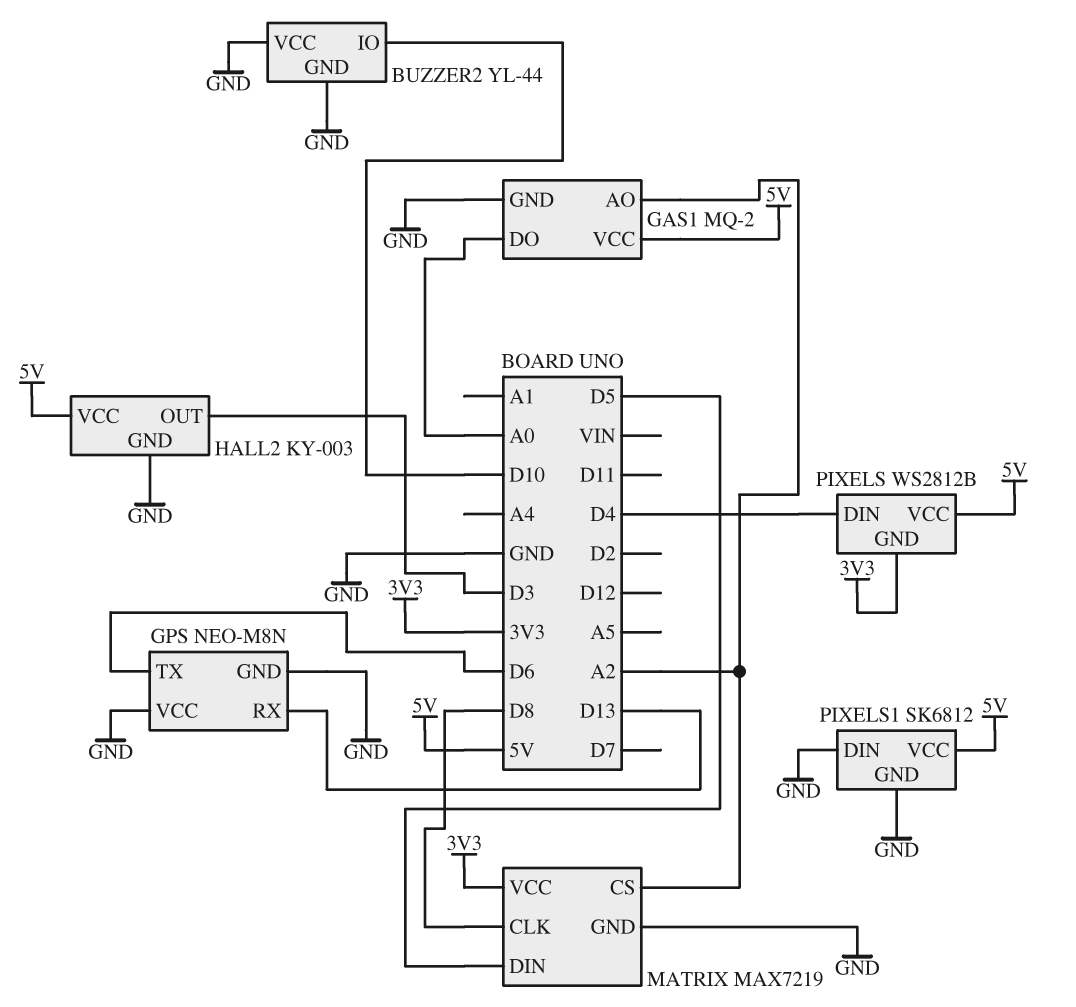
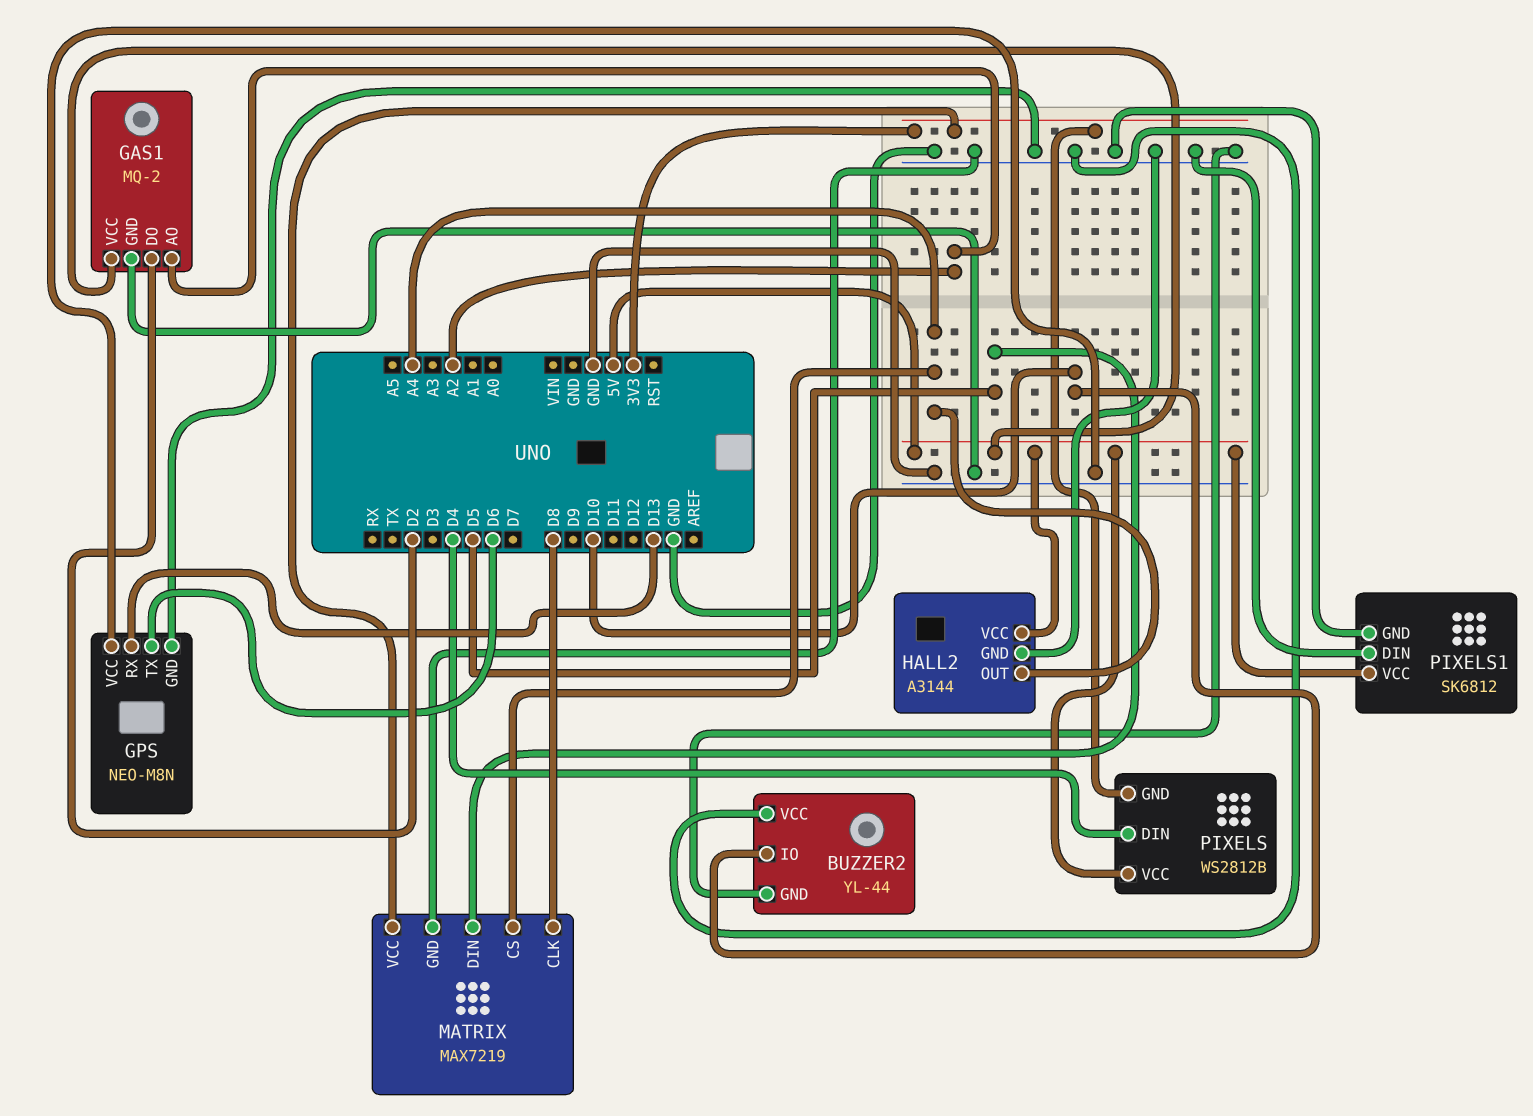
GAS1 pin DO: A0 -> D2
HALL2: KY-003 -> A3144
HALL2 pin OUT: D3 -> A4
MATRIX pin CS: A2 -> A4

